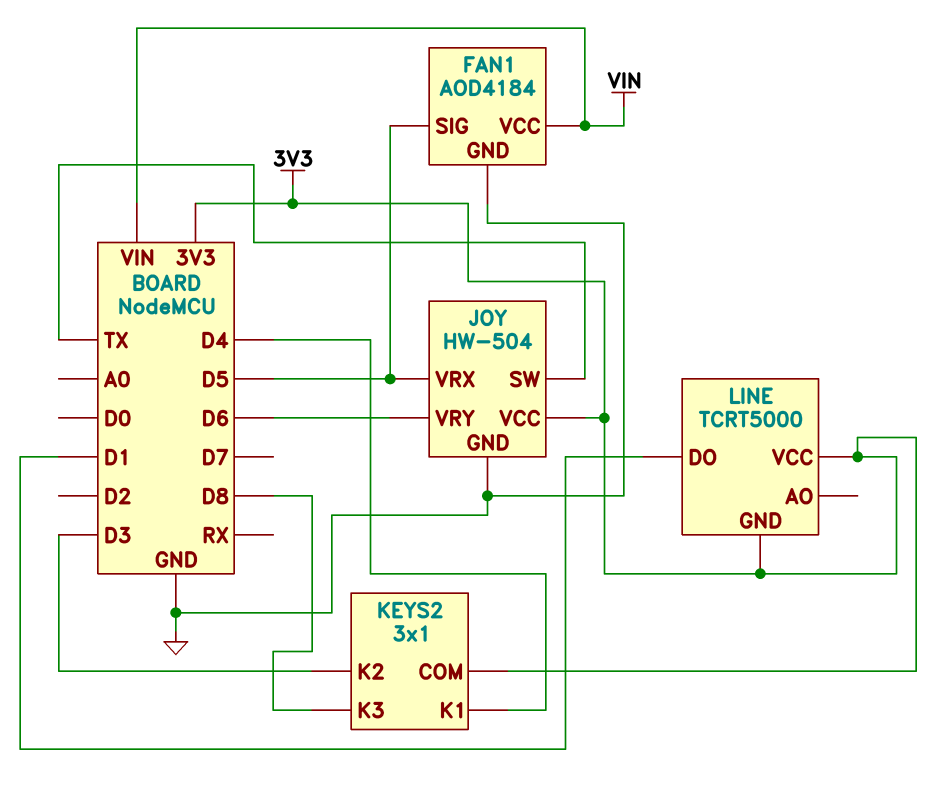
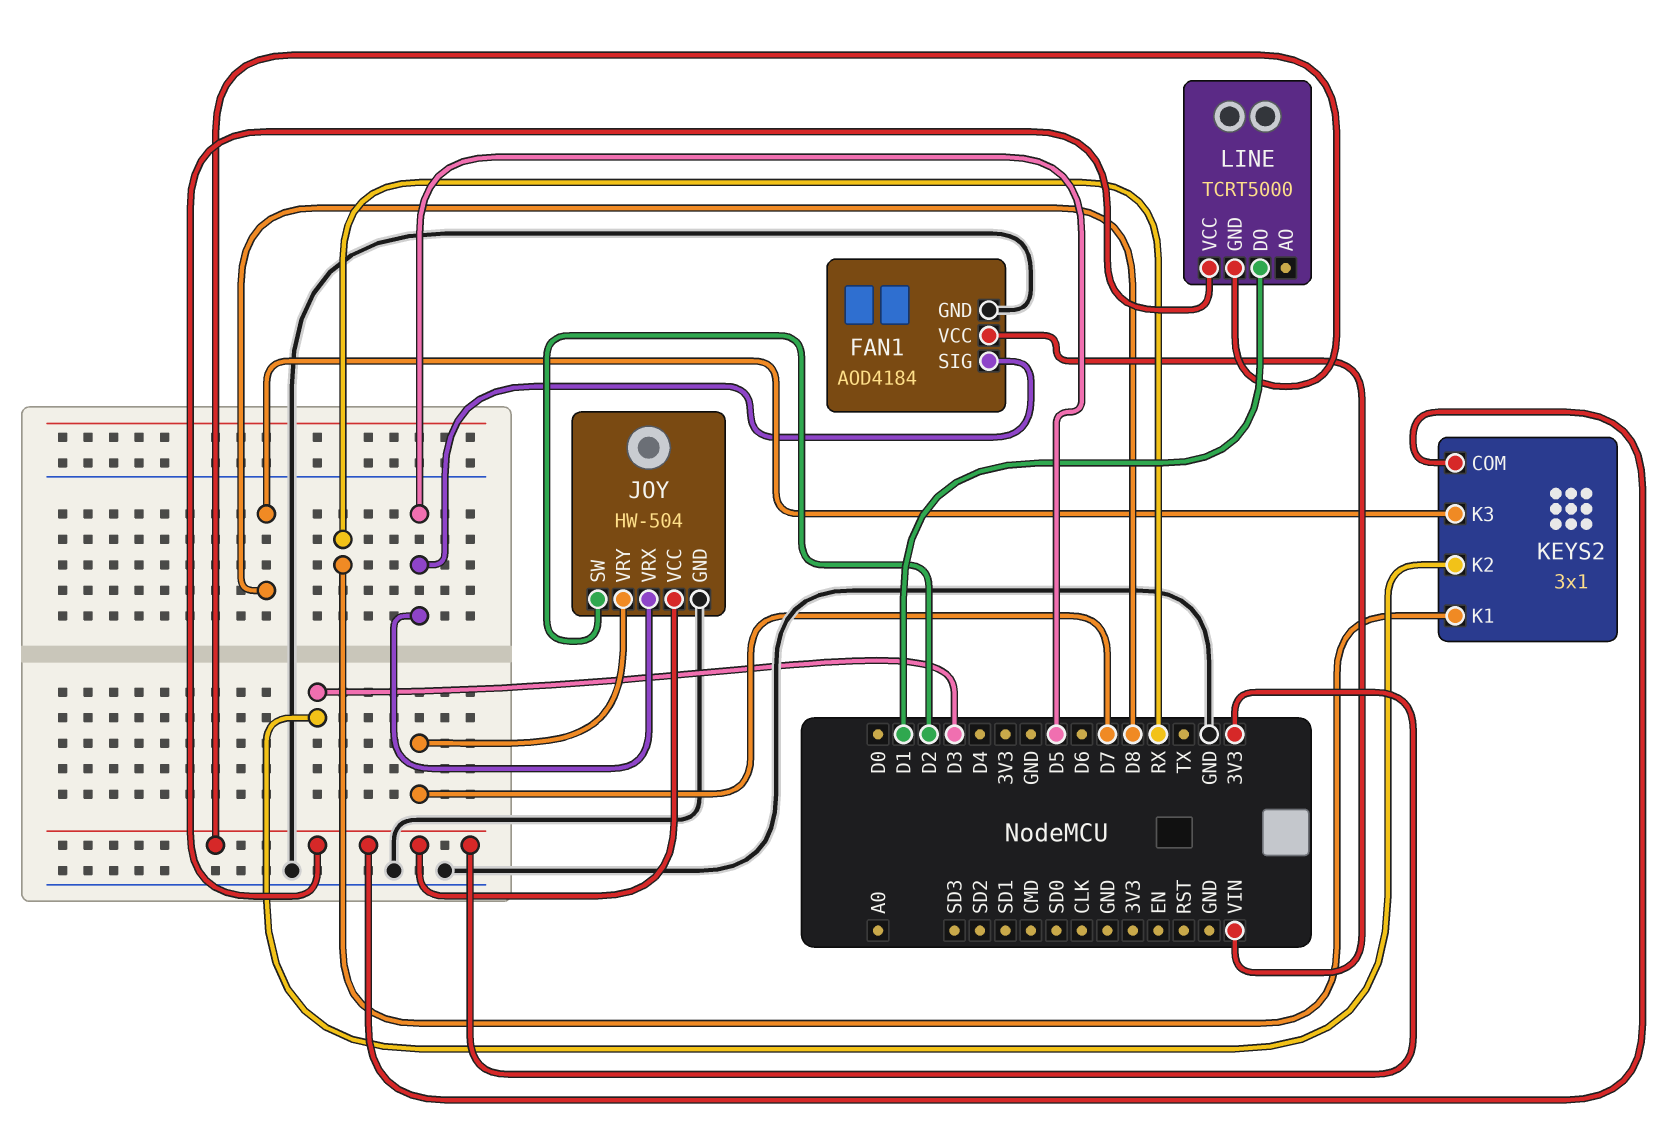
JOY pin SW: TX -> D2
JOY pin VRY: D6 -> D7
KEYS2 pin K1: D4 -> RX

